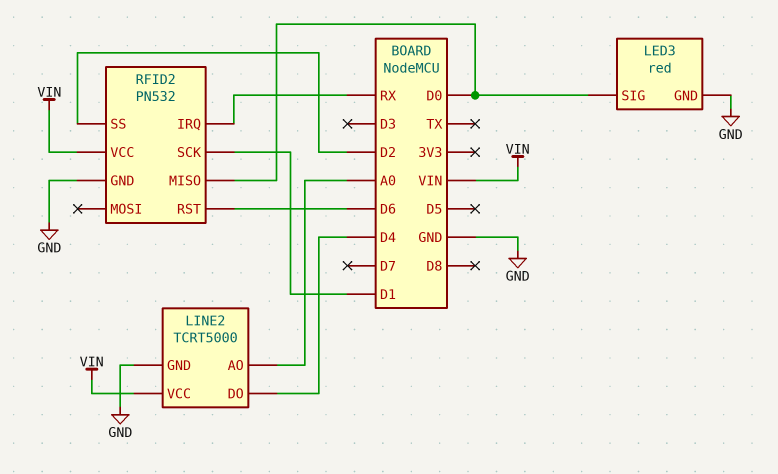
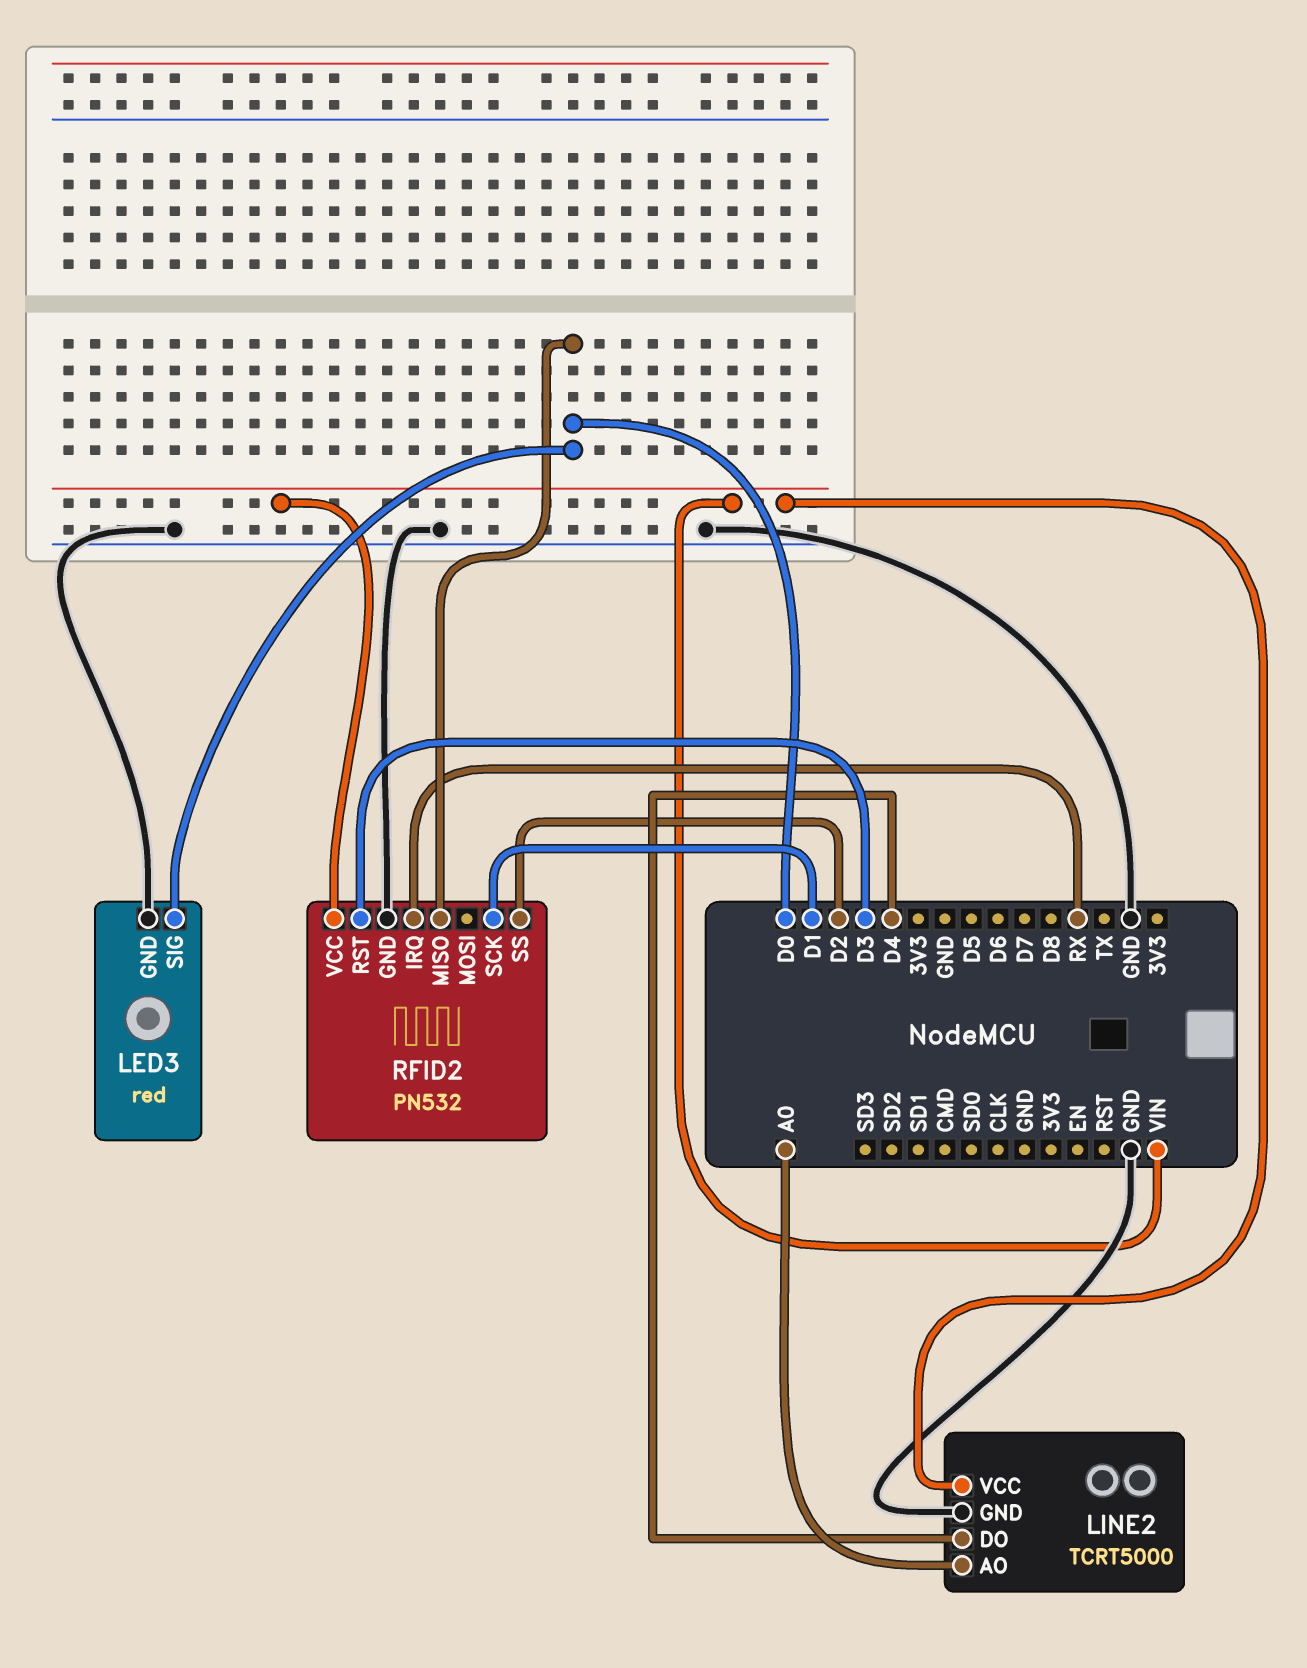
RFID2 pin RST: D6 -> D3

